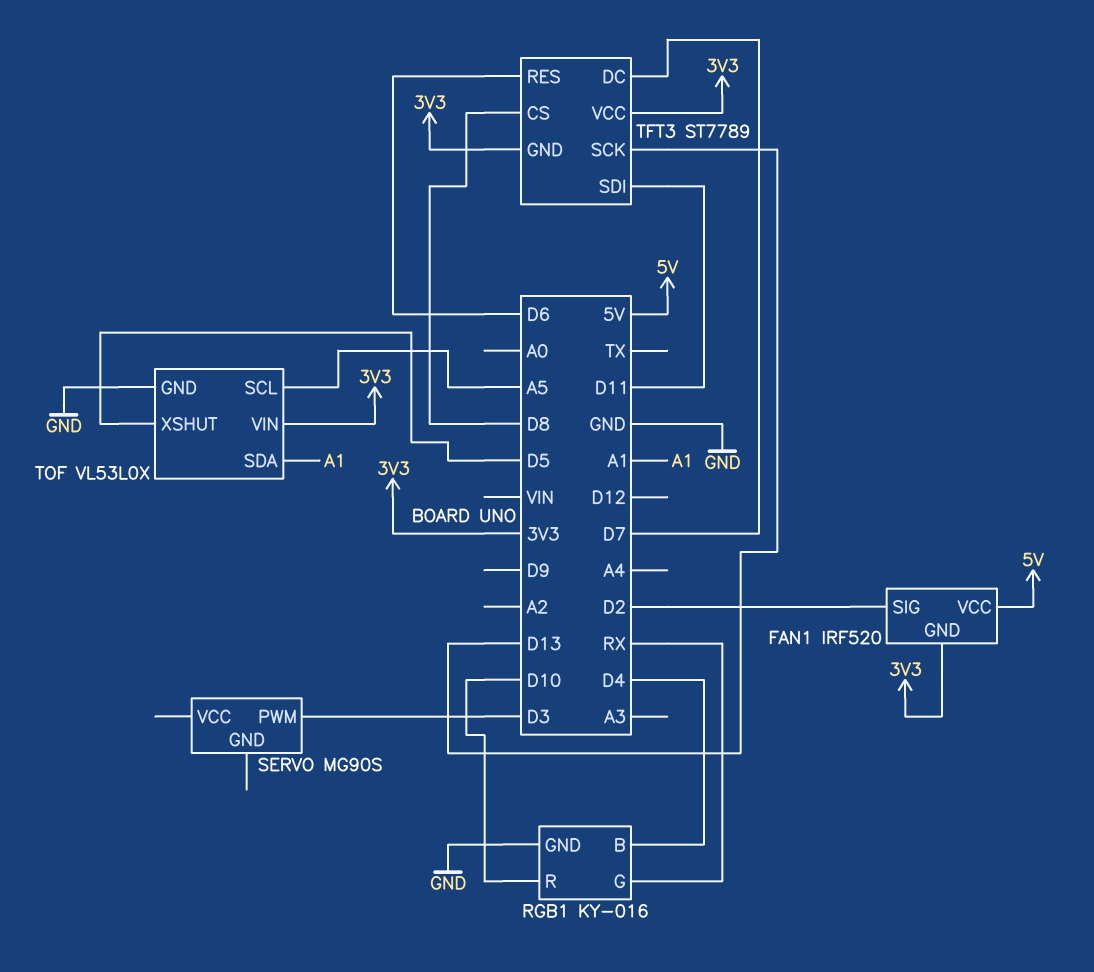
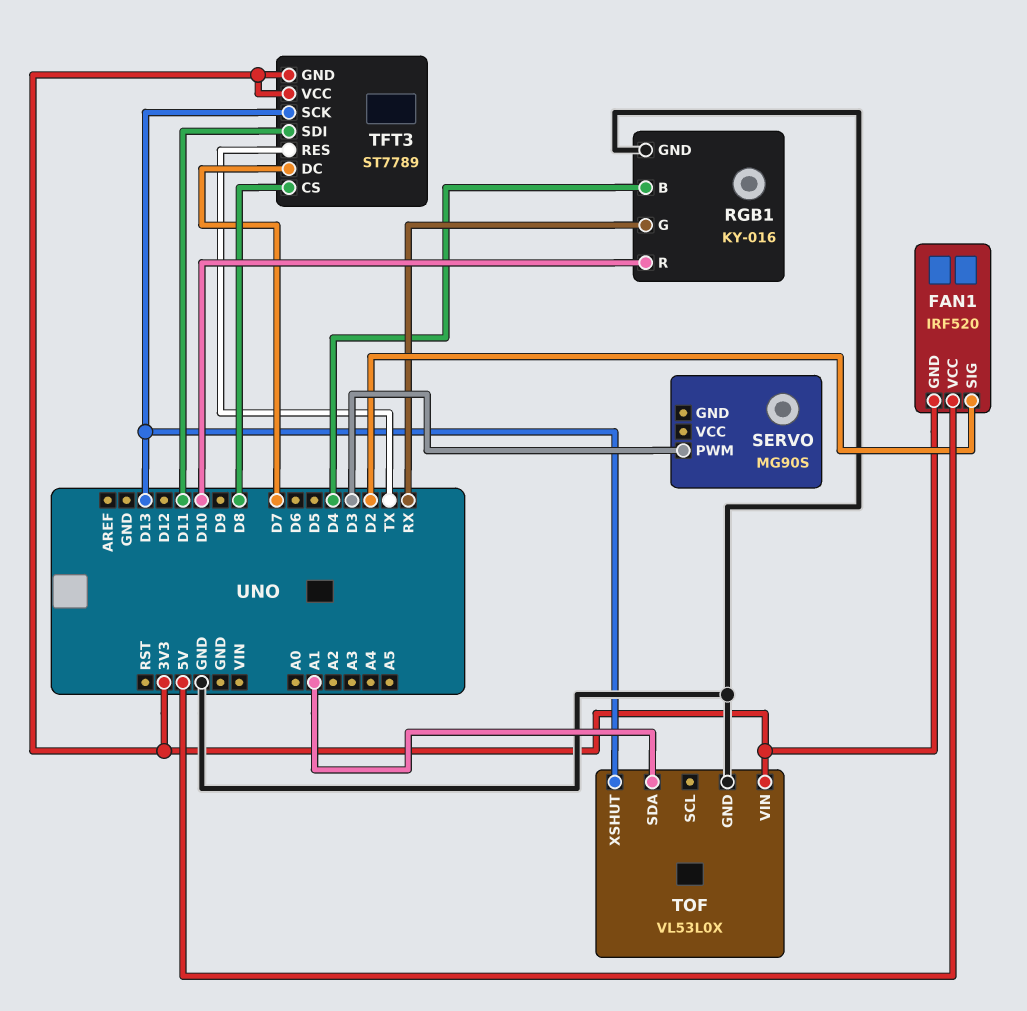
TFT3 pin RES: D6 -> TX
TOF pin SCL: A5 -> none
TOF pin XSHUT: D5 -> D13

